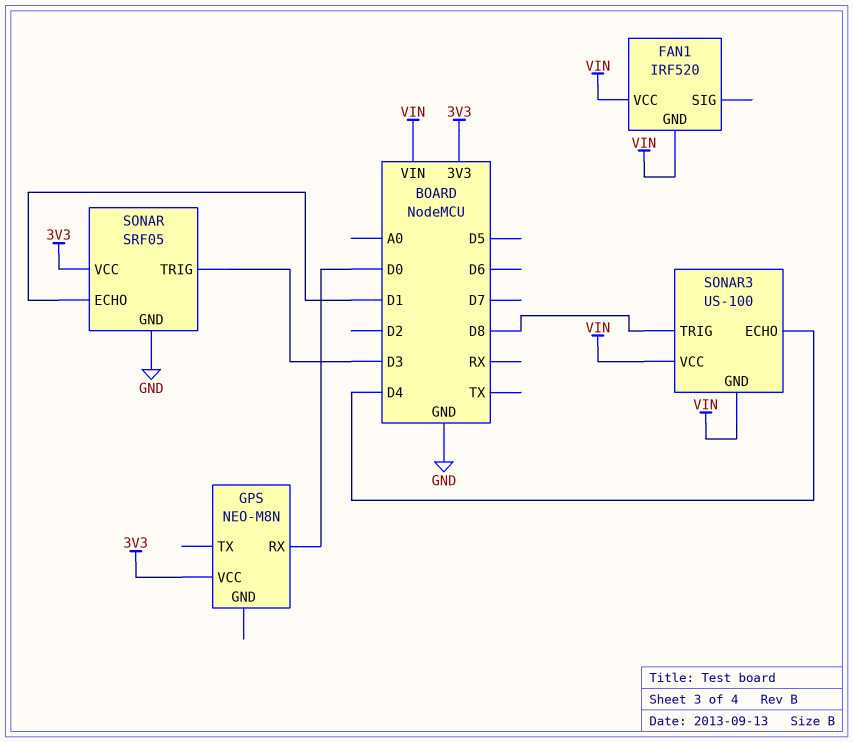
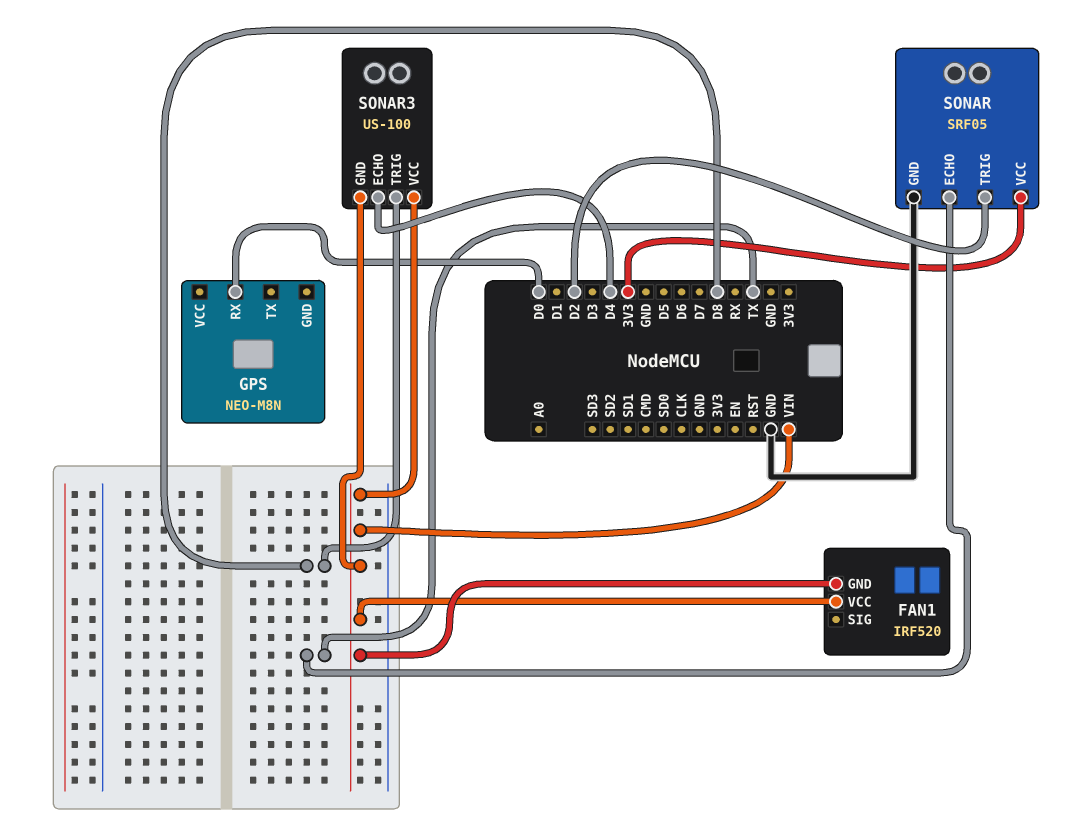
GPS pin VCC: 3V3 -> none
SONAR pin ECHO: D1 -> TX
SONAR pin TRIG: D3 -> D2

